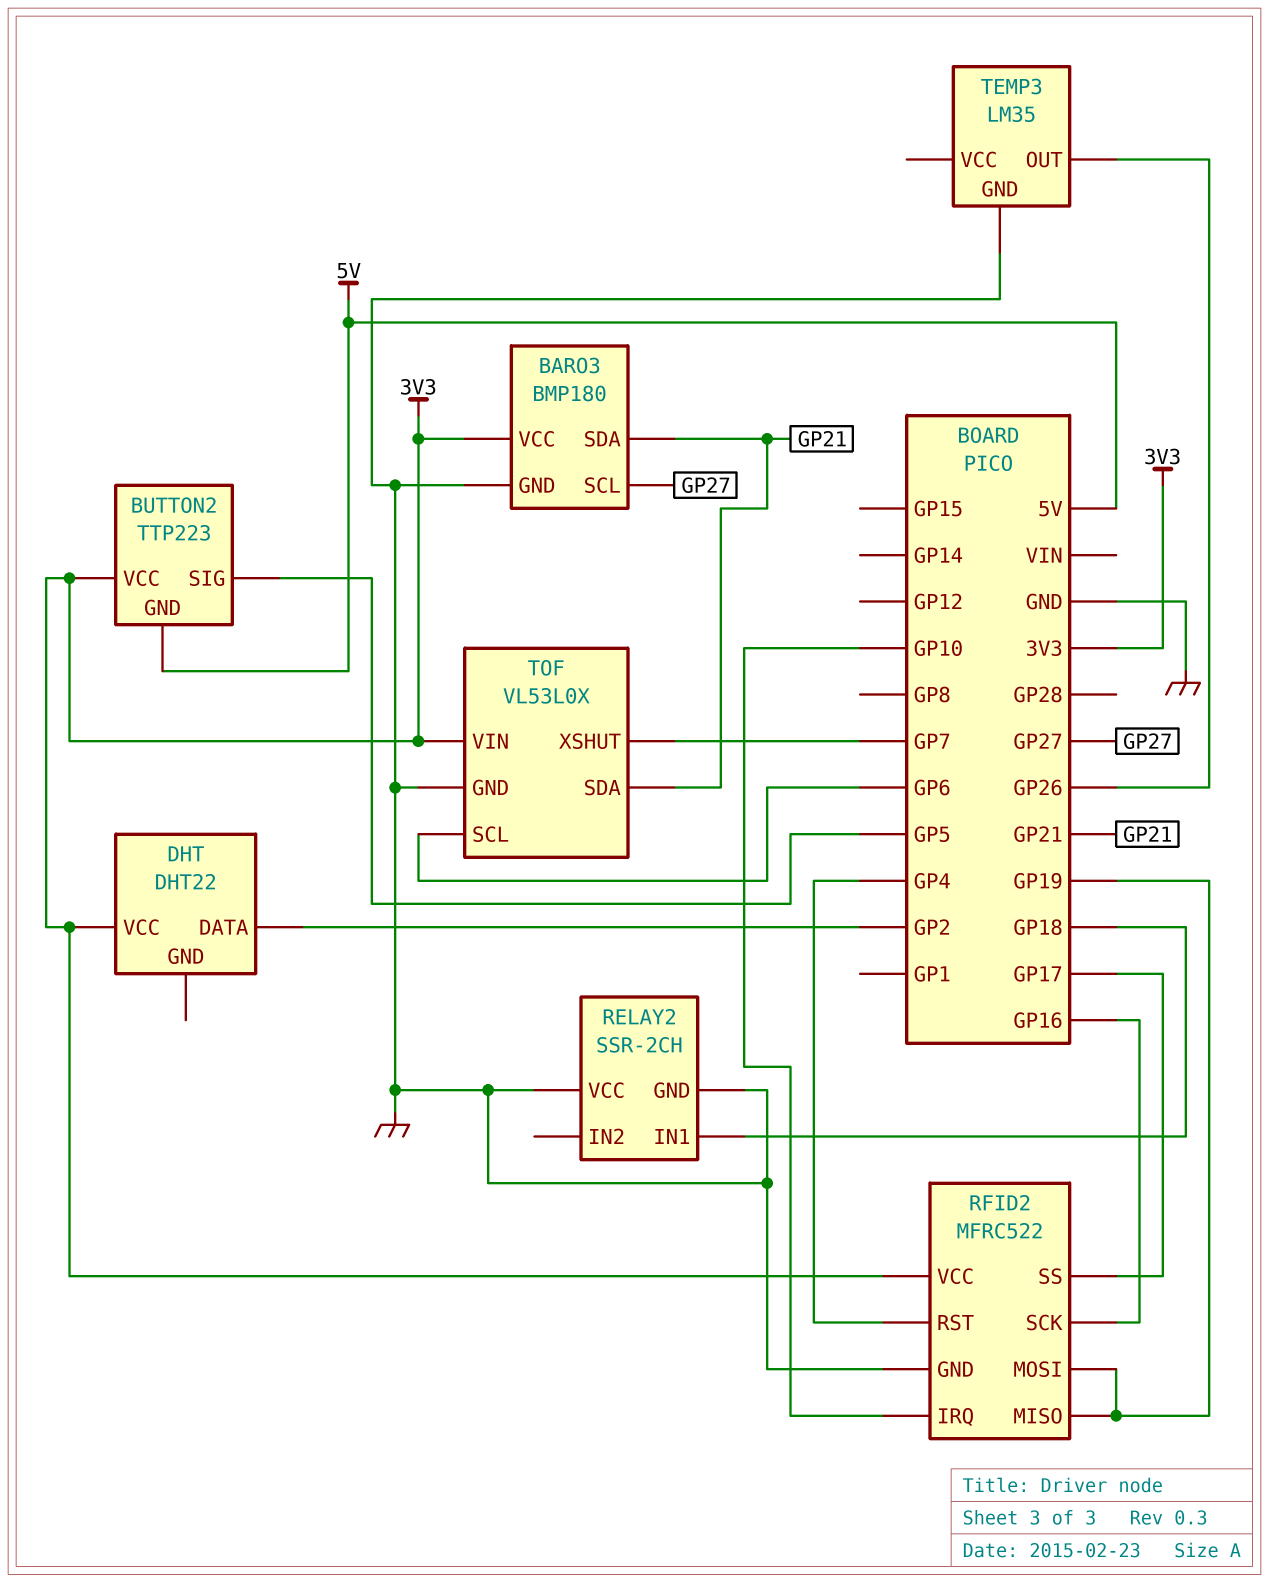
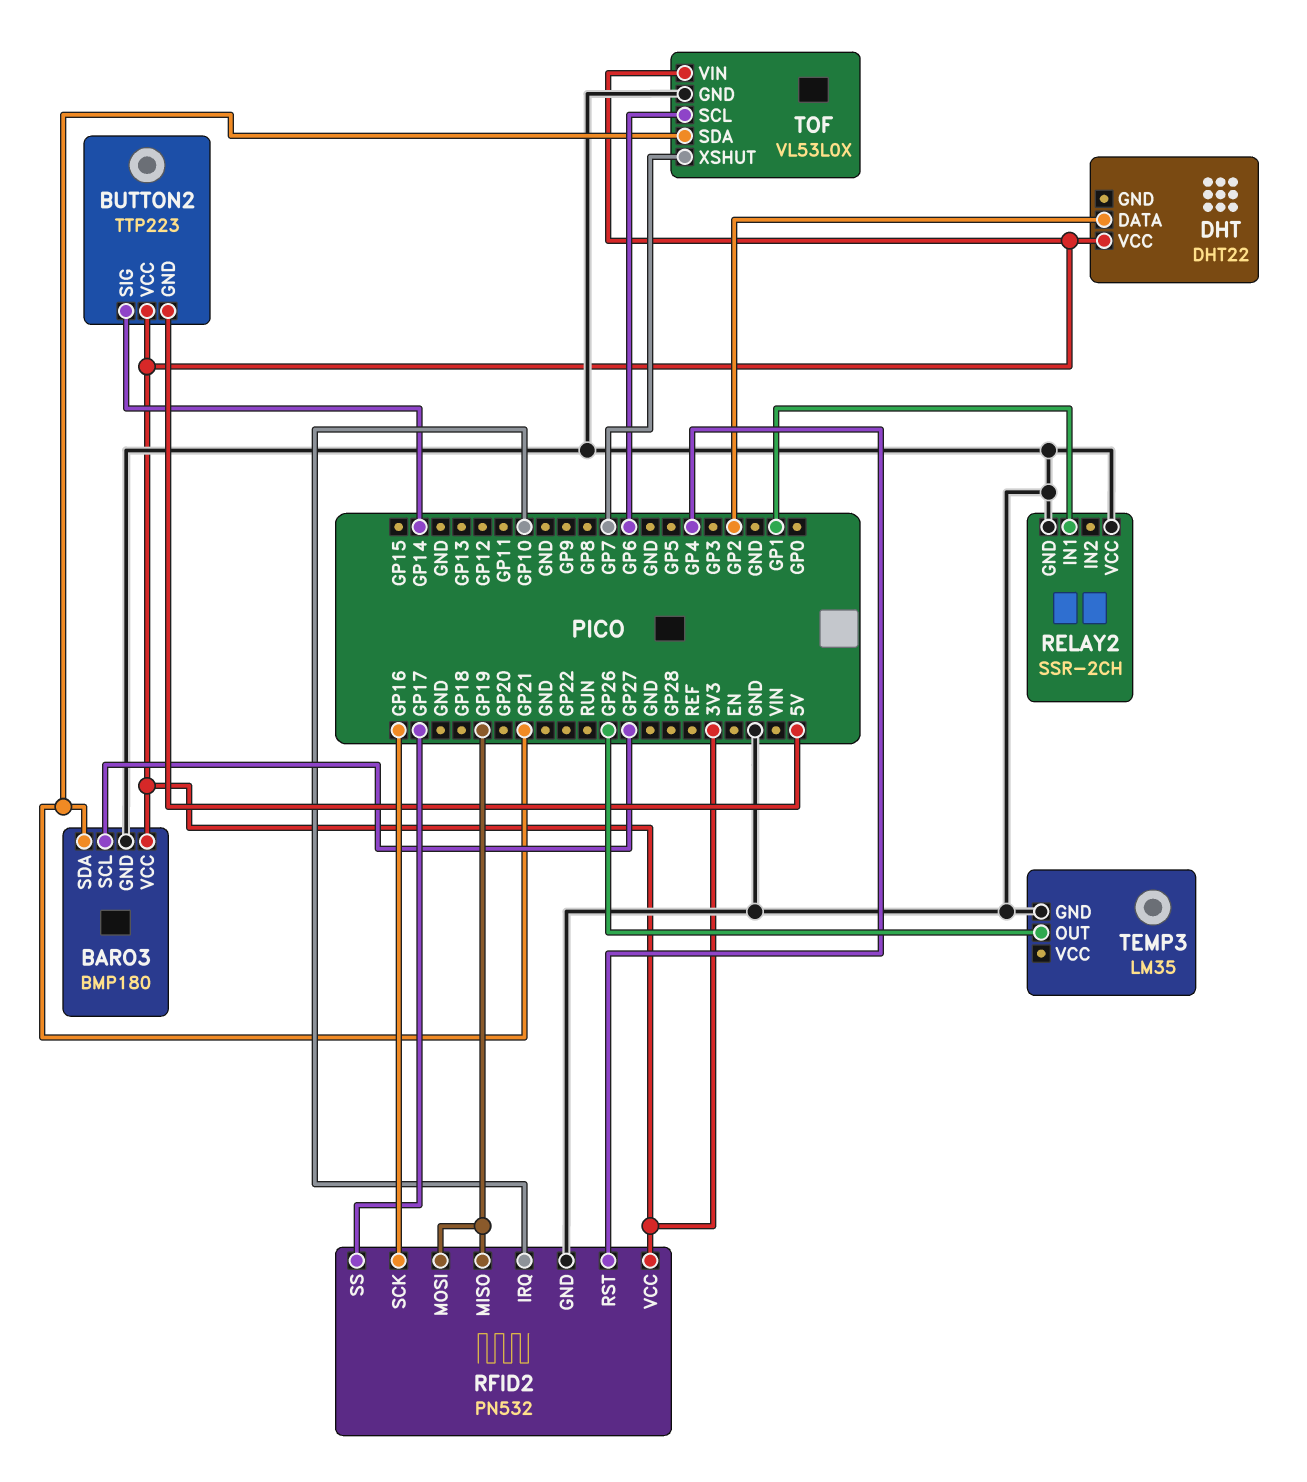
BUTTON2 pin SIG: GP5 -> GP14
RELAY2 pin IN1: GP18 -> GP1
RFID2: MFRC522 -> PN532

